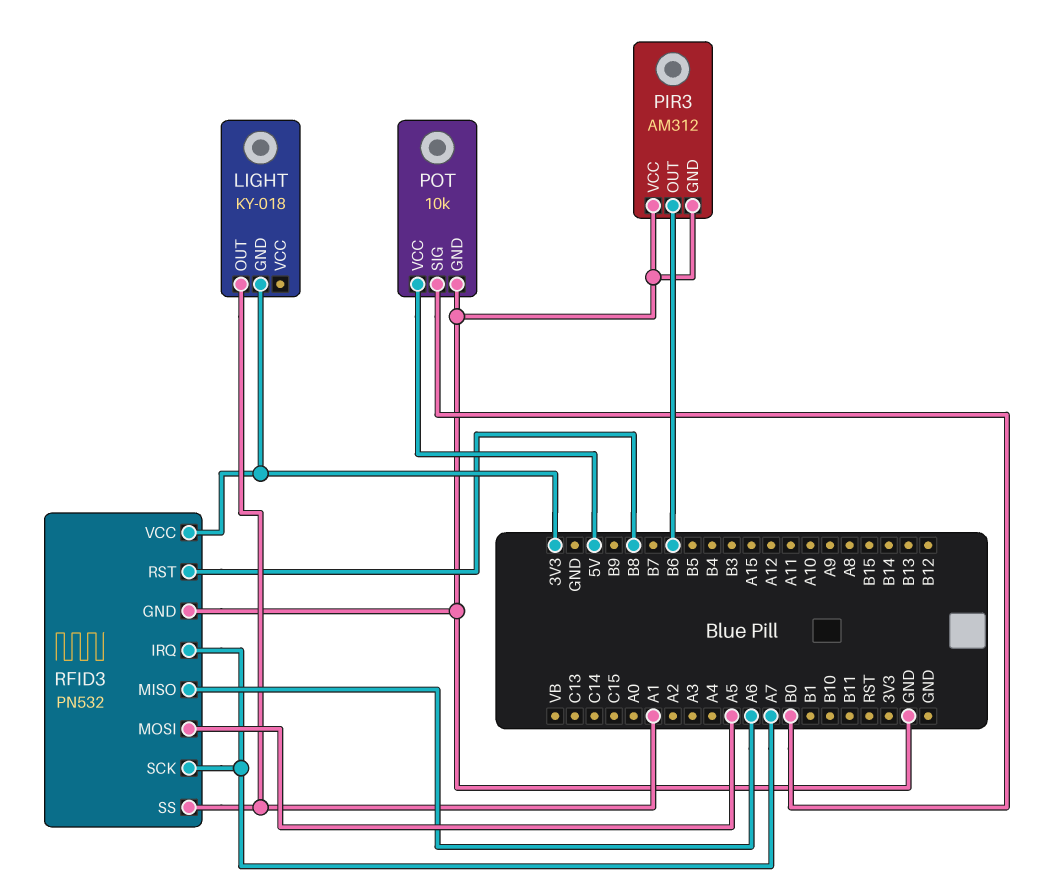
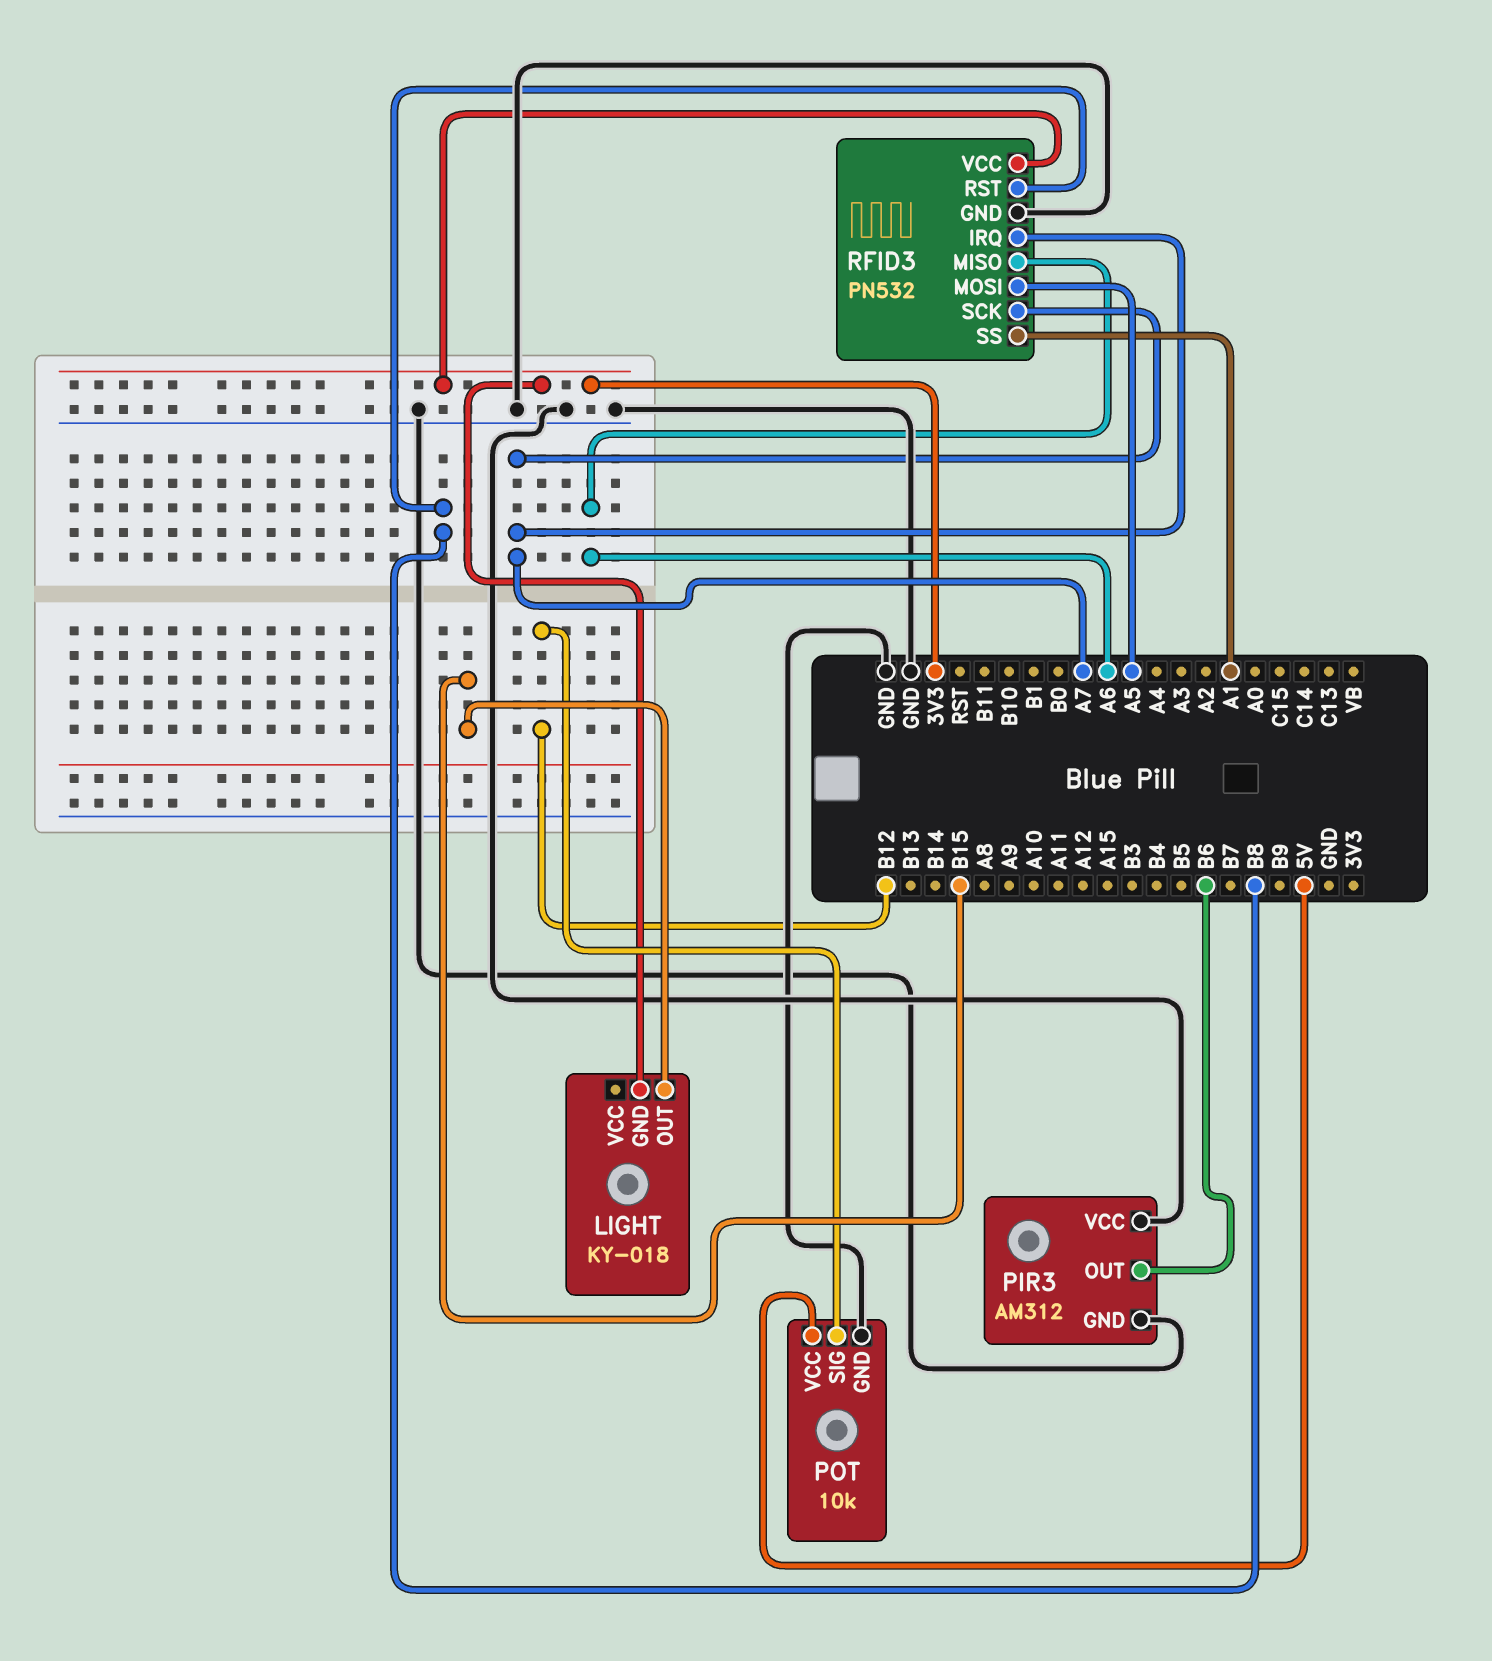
LIGHT pin OUT: A1 -> B15
POT pin SIG: B0 -> B12

